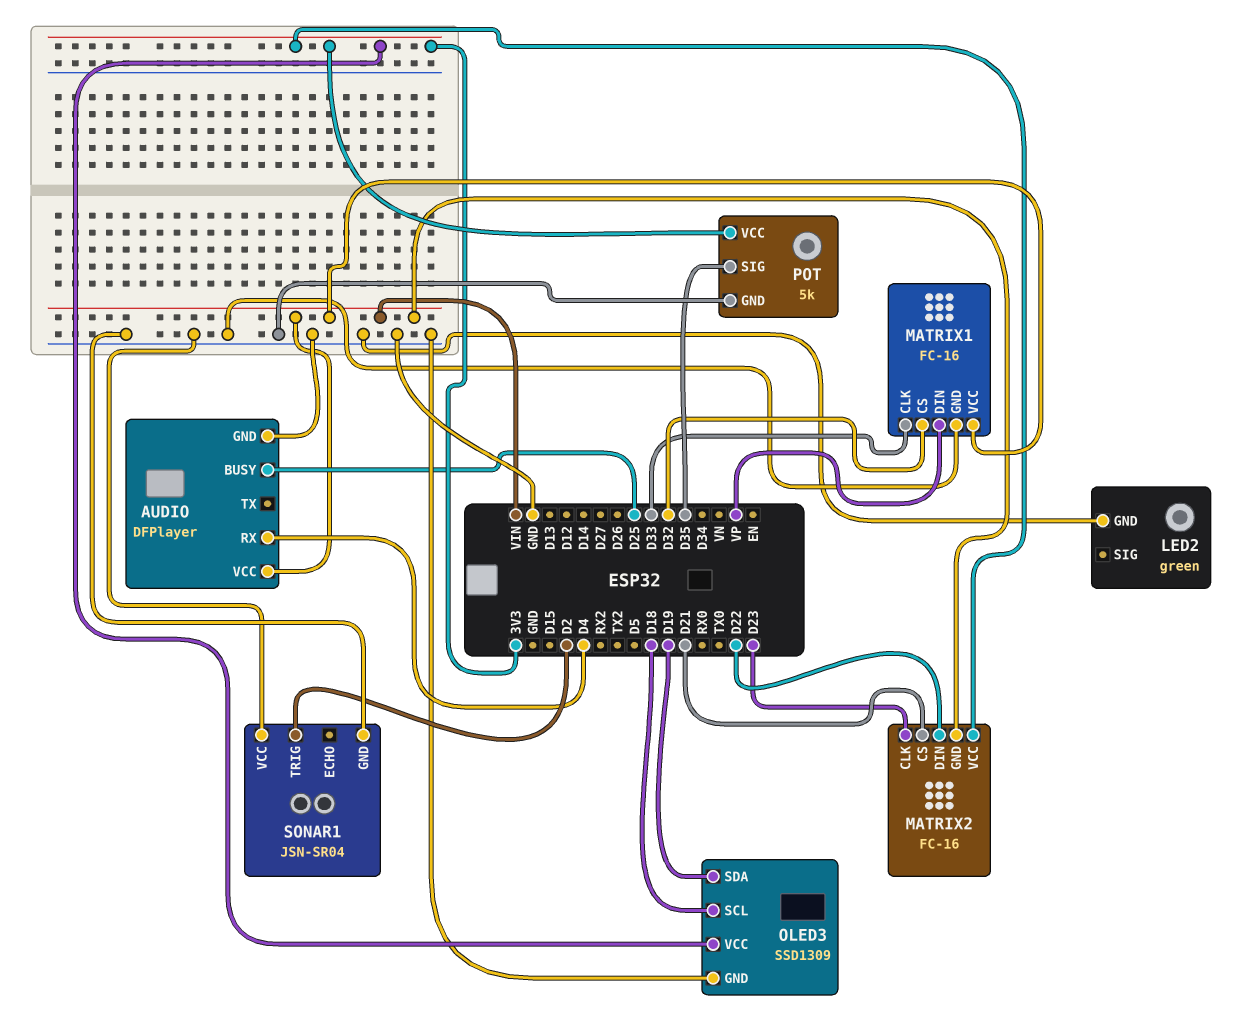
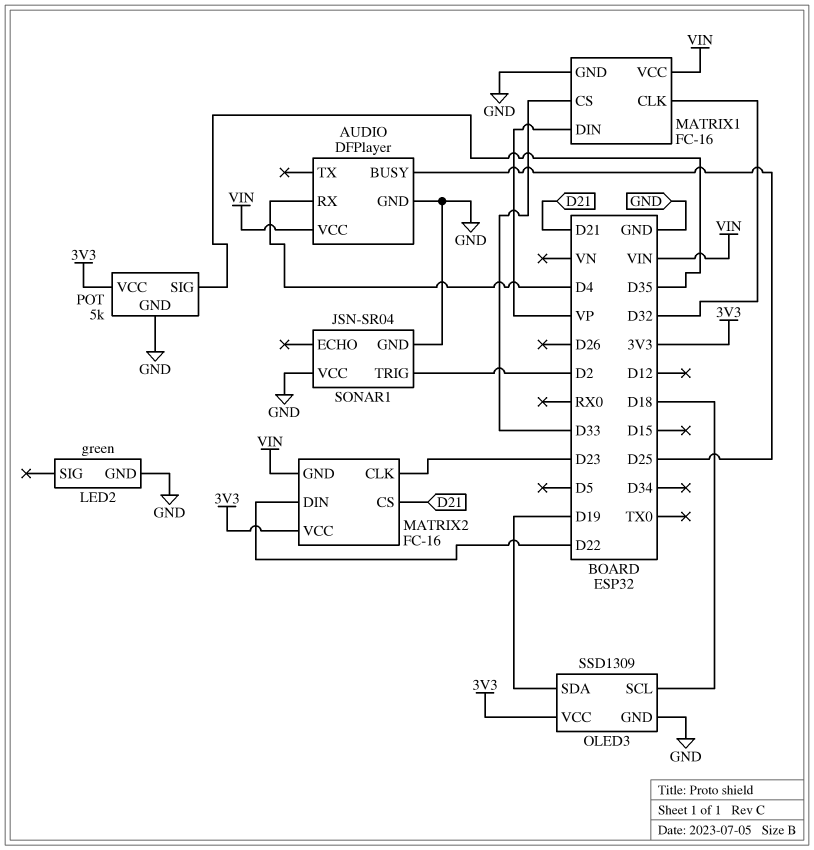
MATRIX1 pin CLK: D33 -> D32
MATRIX1 pin CS: D32 -> D33

